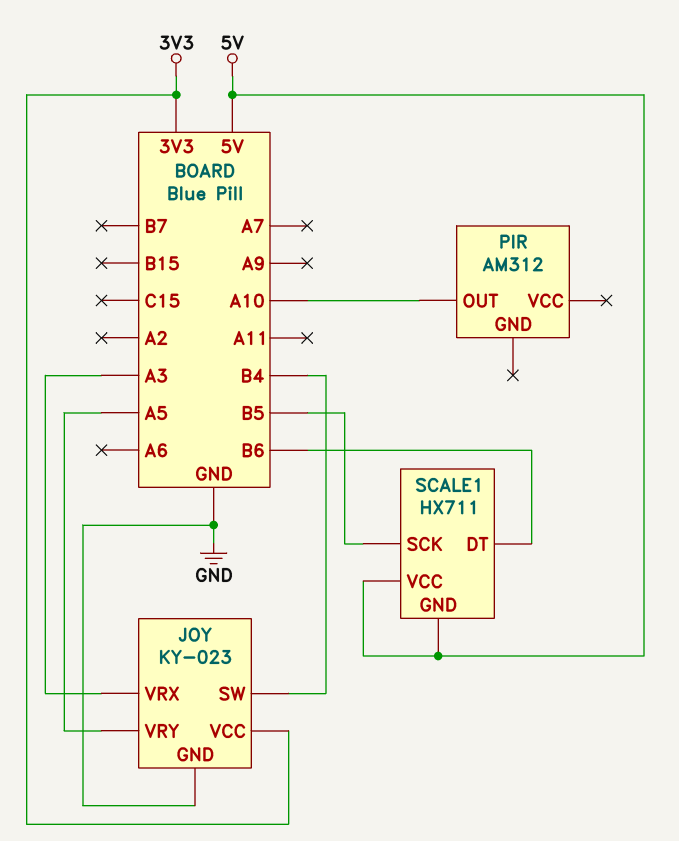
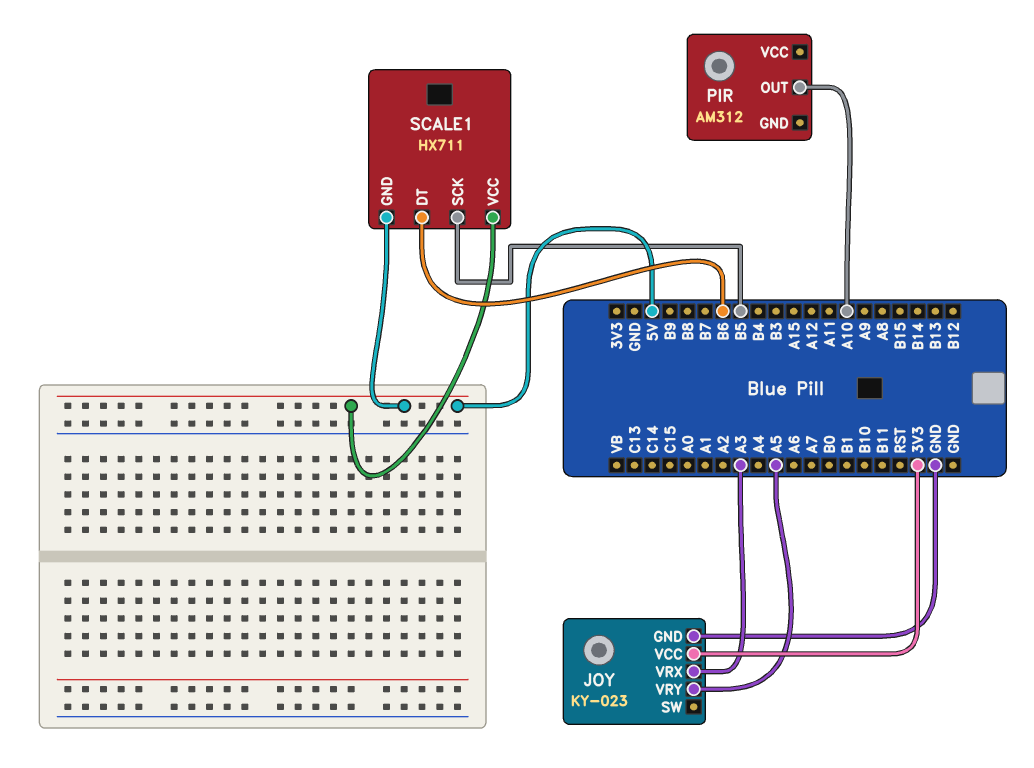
JOY pin SW: B4 -> none

